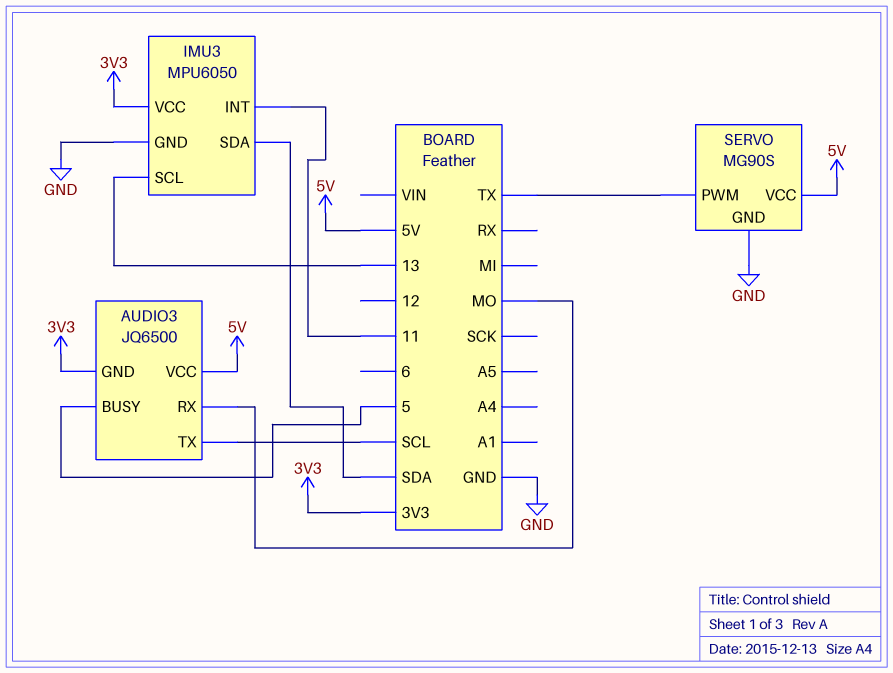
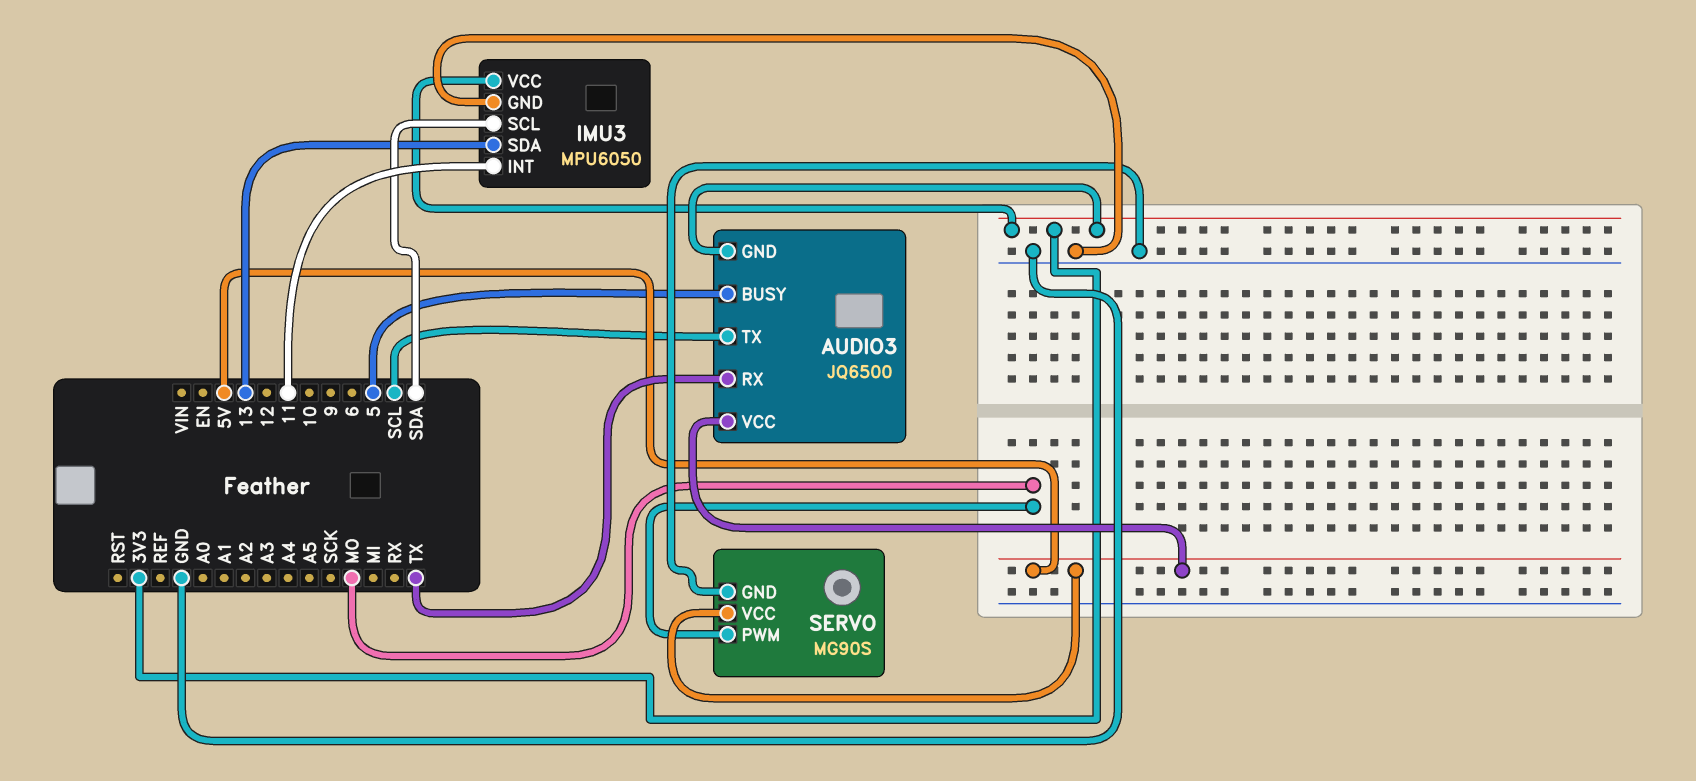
AUDIO3 pin RX: MO -> TX
IMU3 pin SCL: 13 -> SDA
IMU3 pin SDA: SDA -> 13
SERVO pin PWM: TX -> MO

